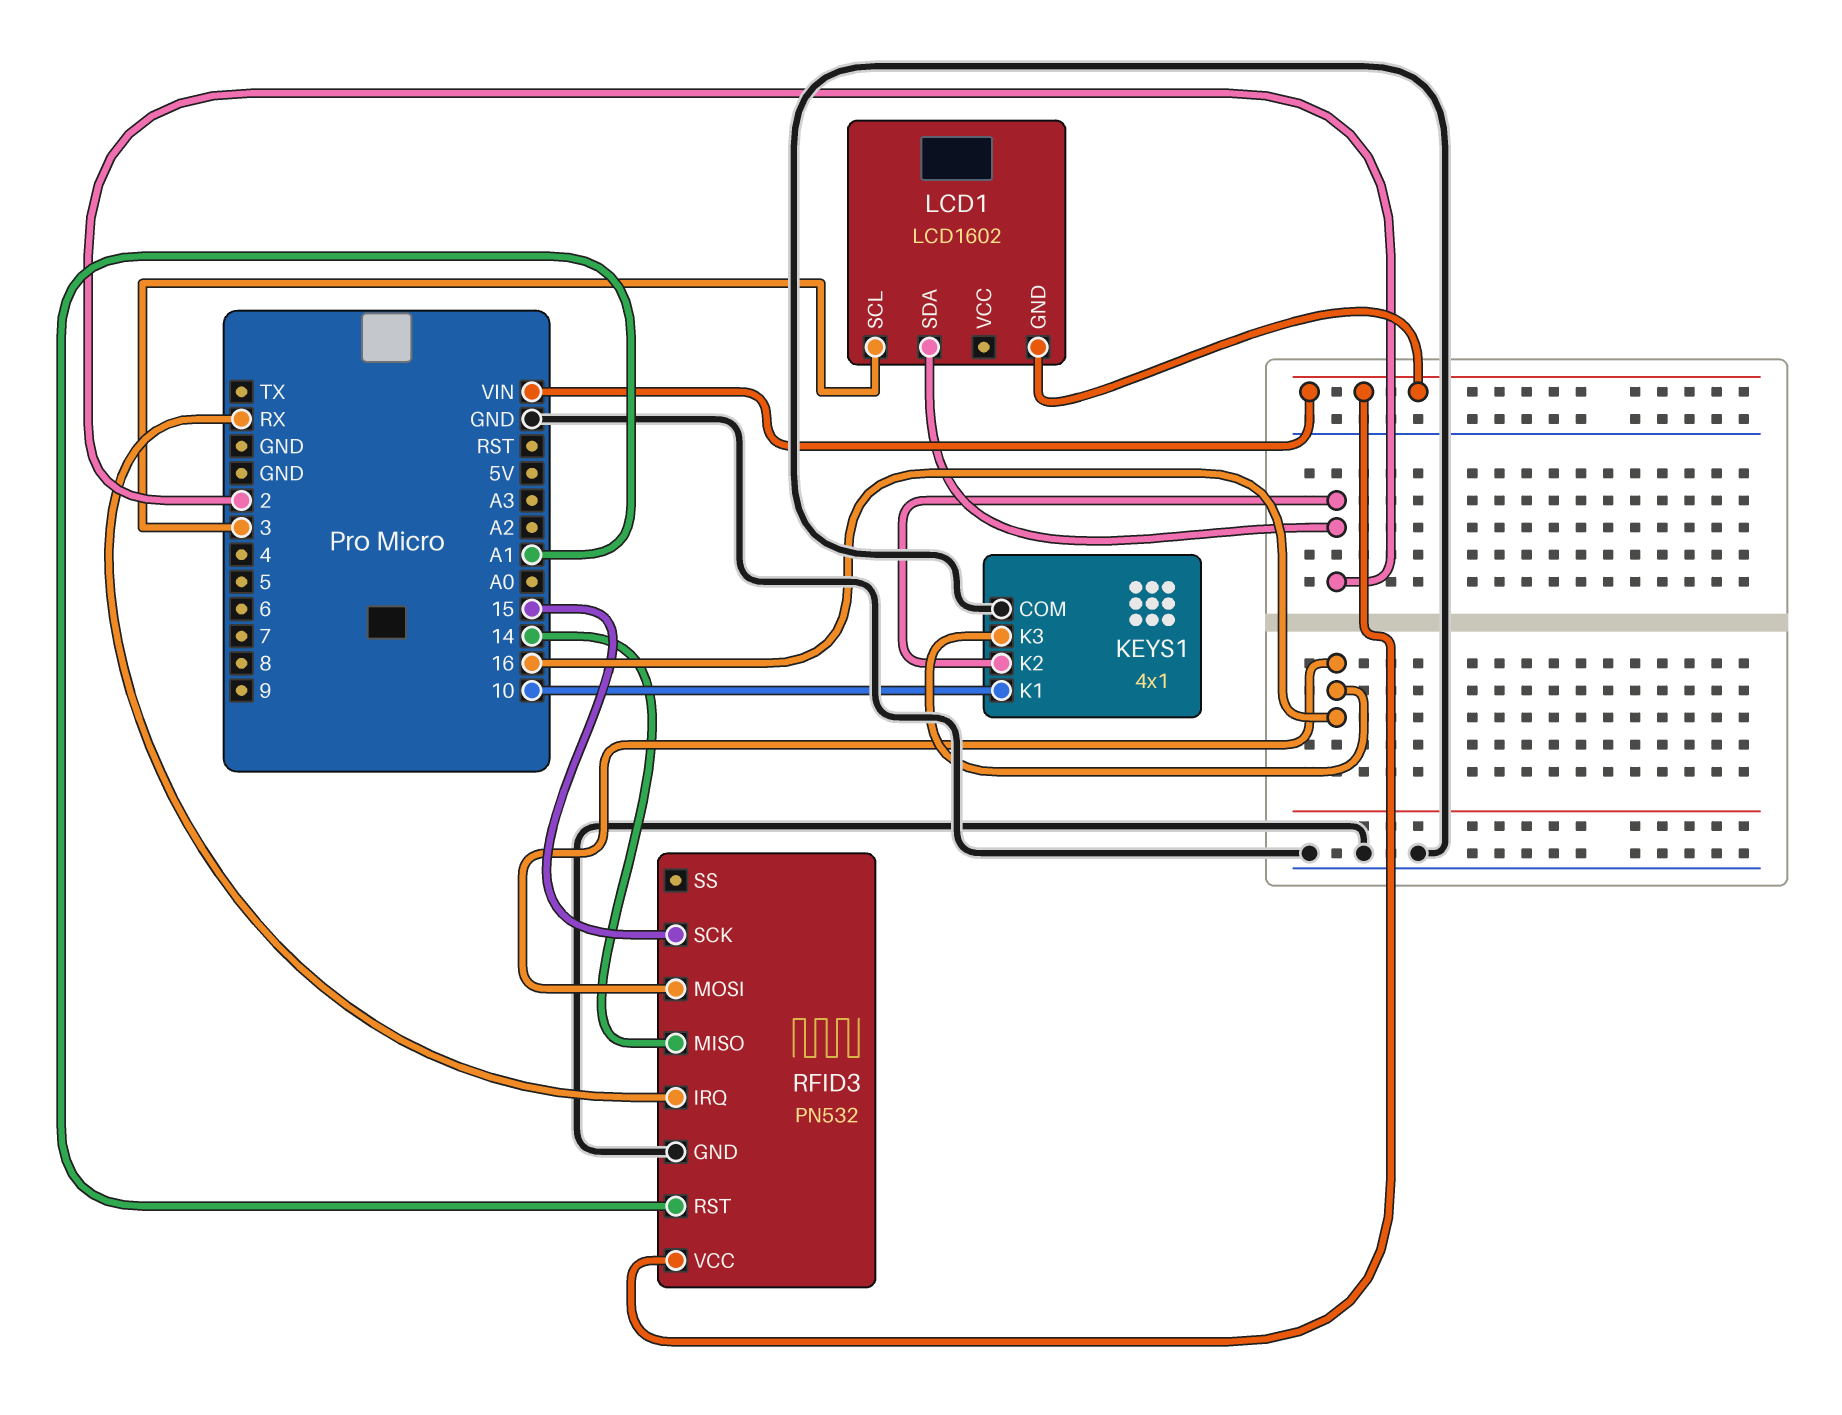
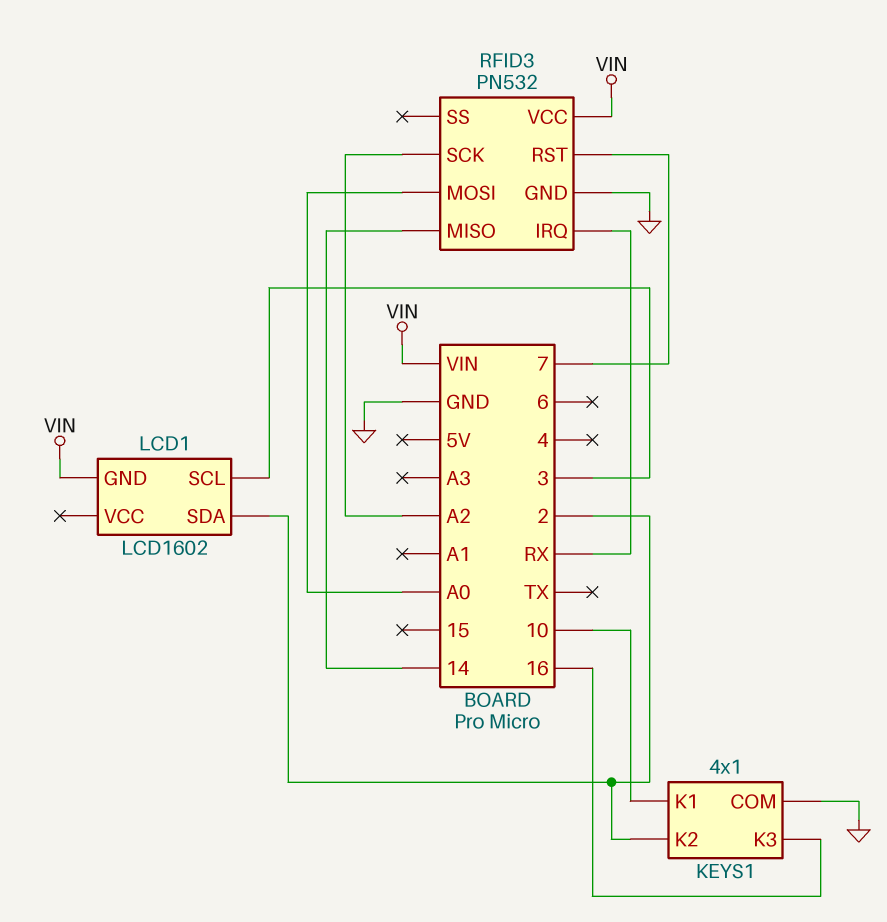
RFID3 pin MOSI: 16 -> A0
RFID3 pin RST: A1 -> 7
RFID3 pin SCK: 15 -> A2

